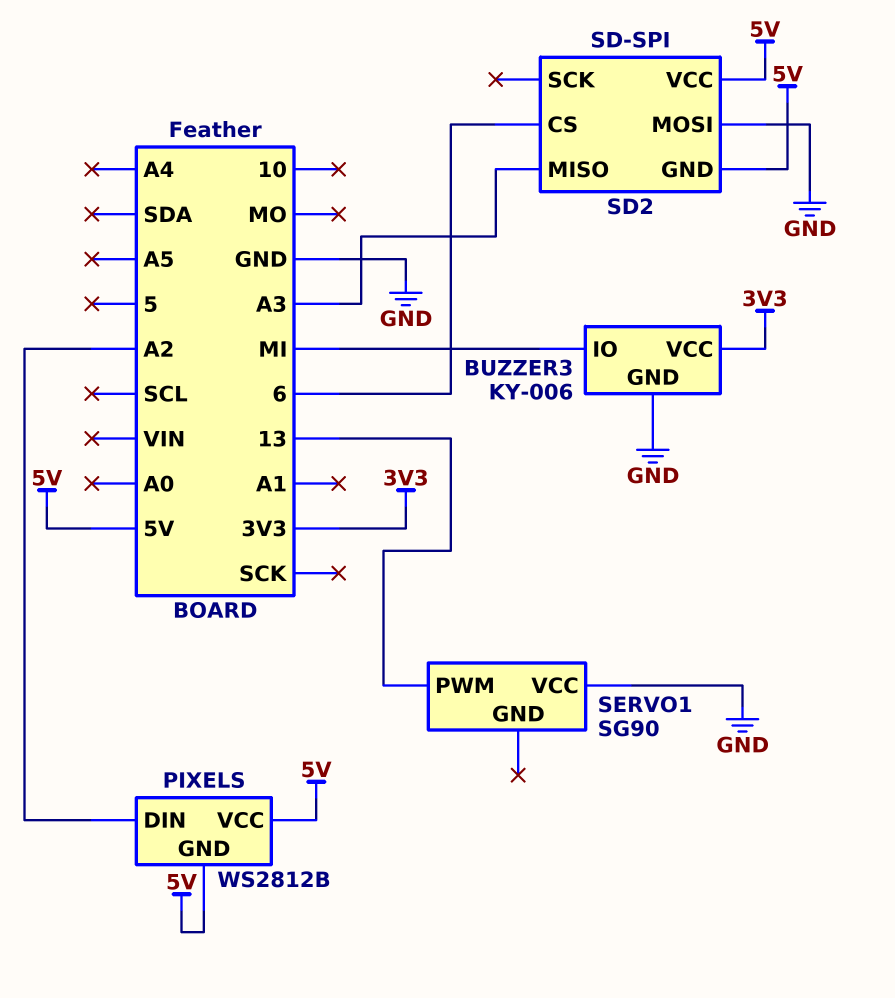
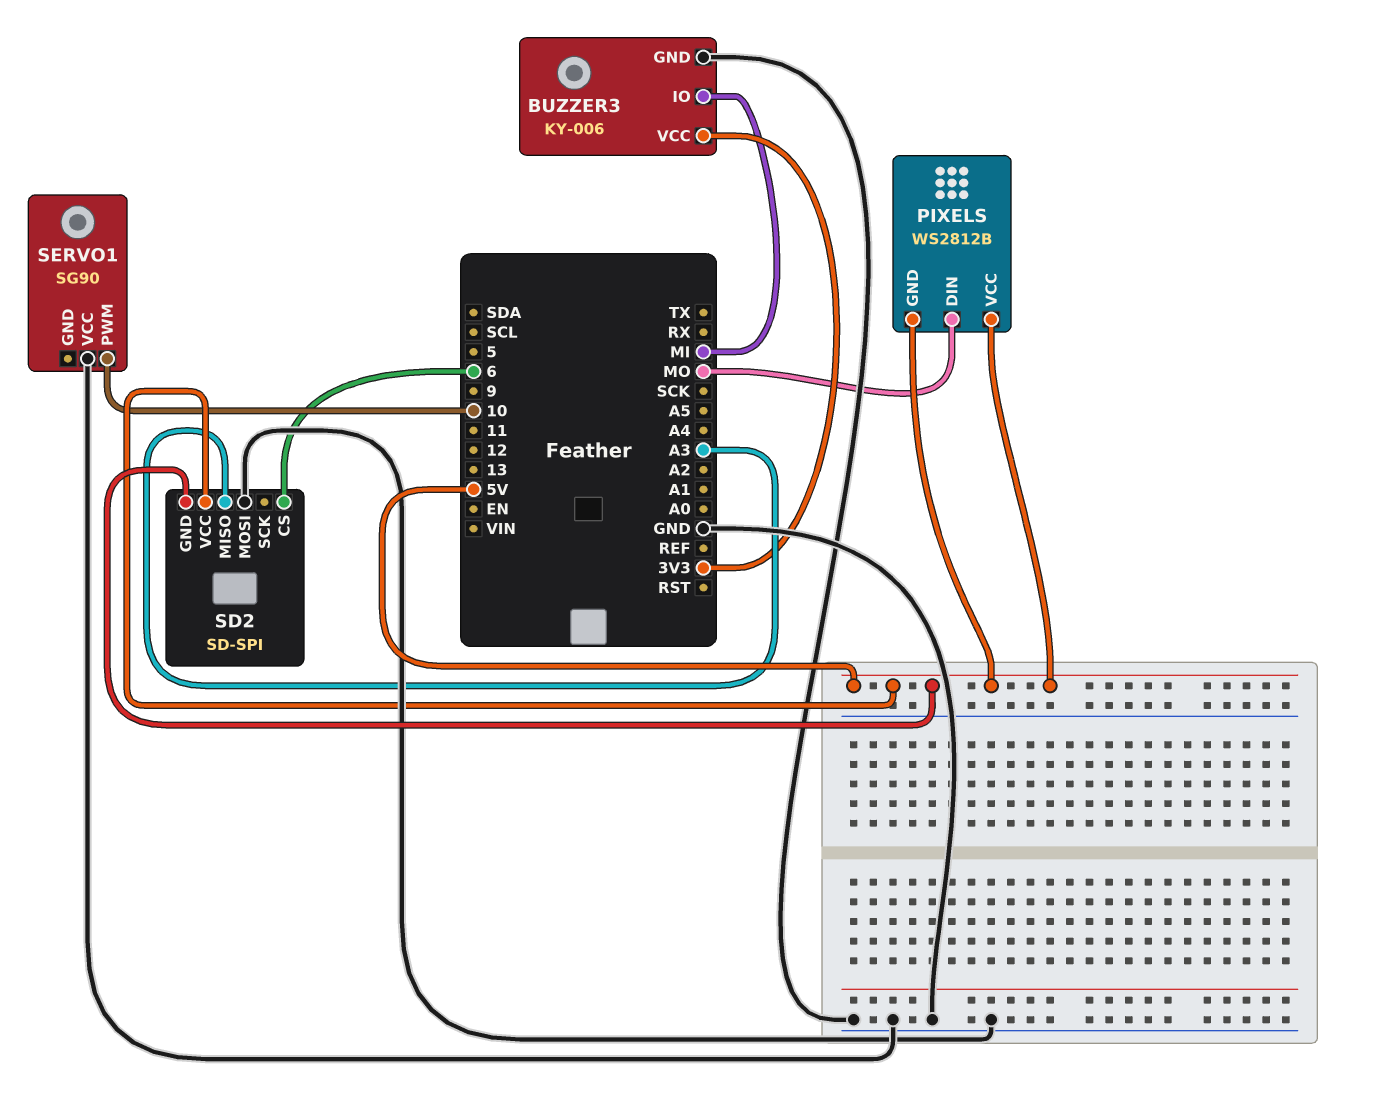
PIXELS pin DIN: A2 -> MO
SERVO1 pin PWM: 13 -> 10

